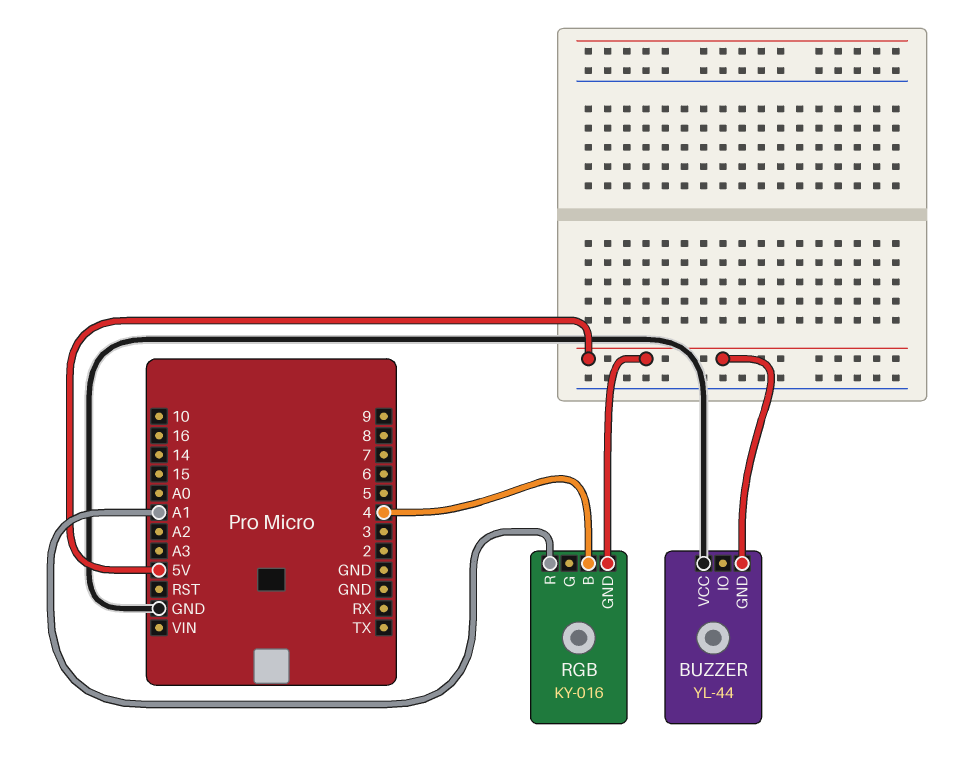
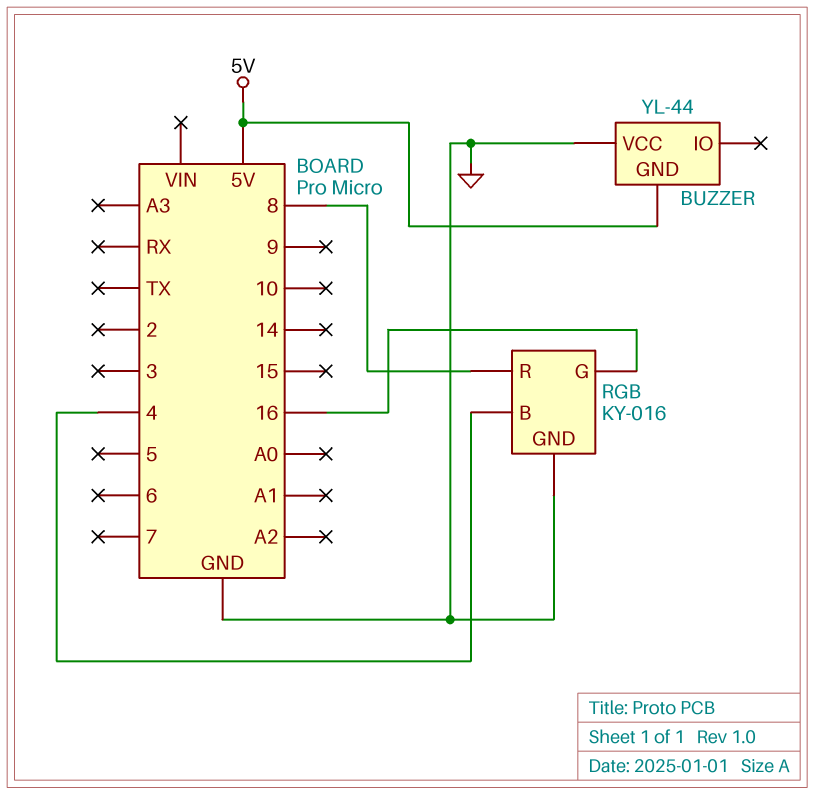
RGB pin G: none -> 16
RGB pin GND: 5V -> GND
RGB pin R: A1 -> 8

